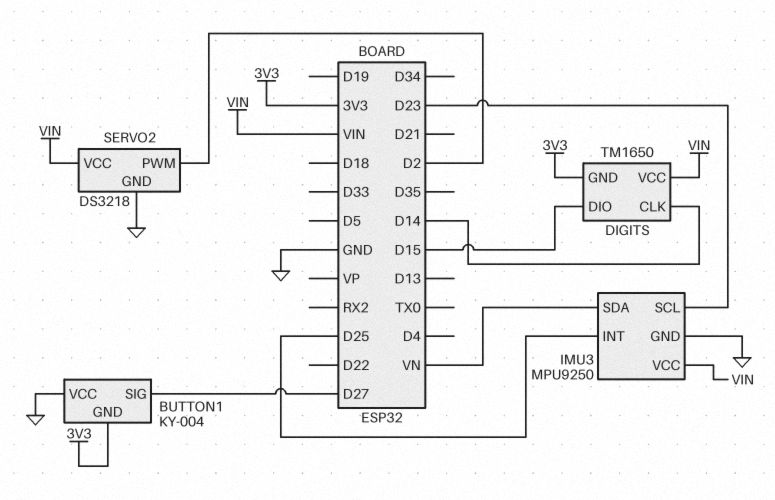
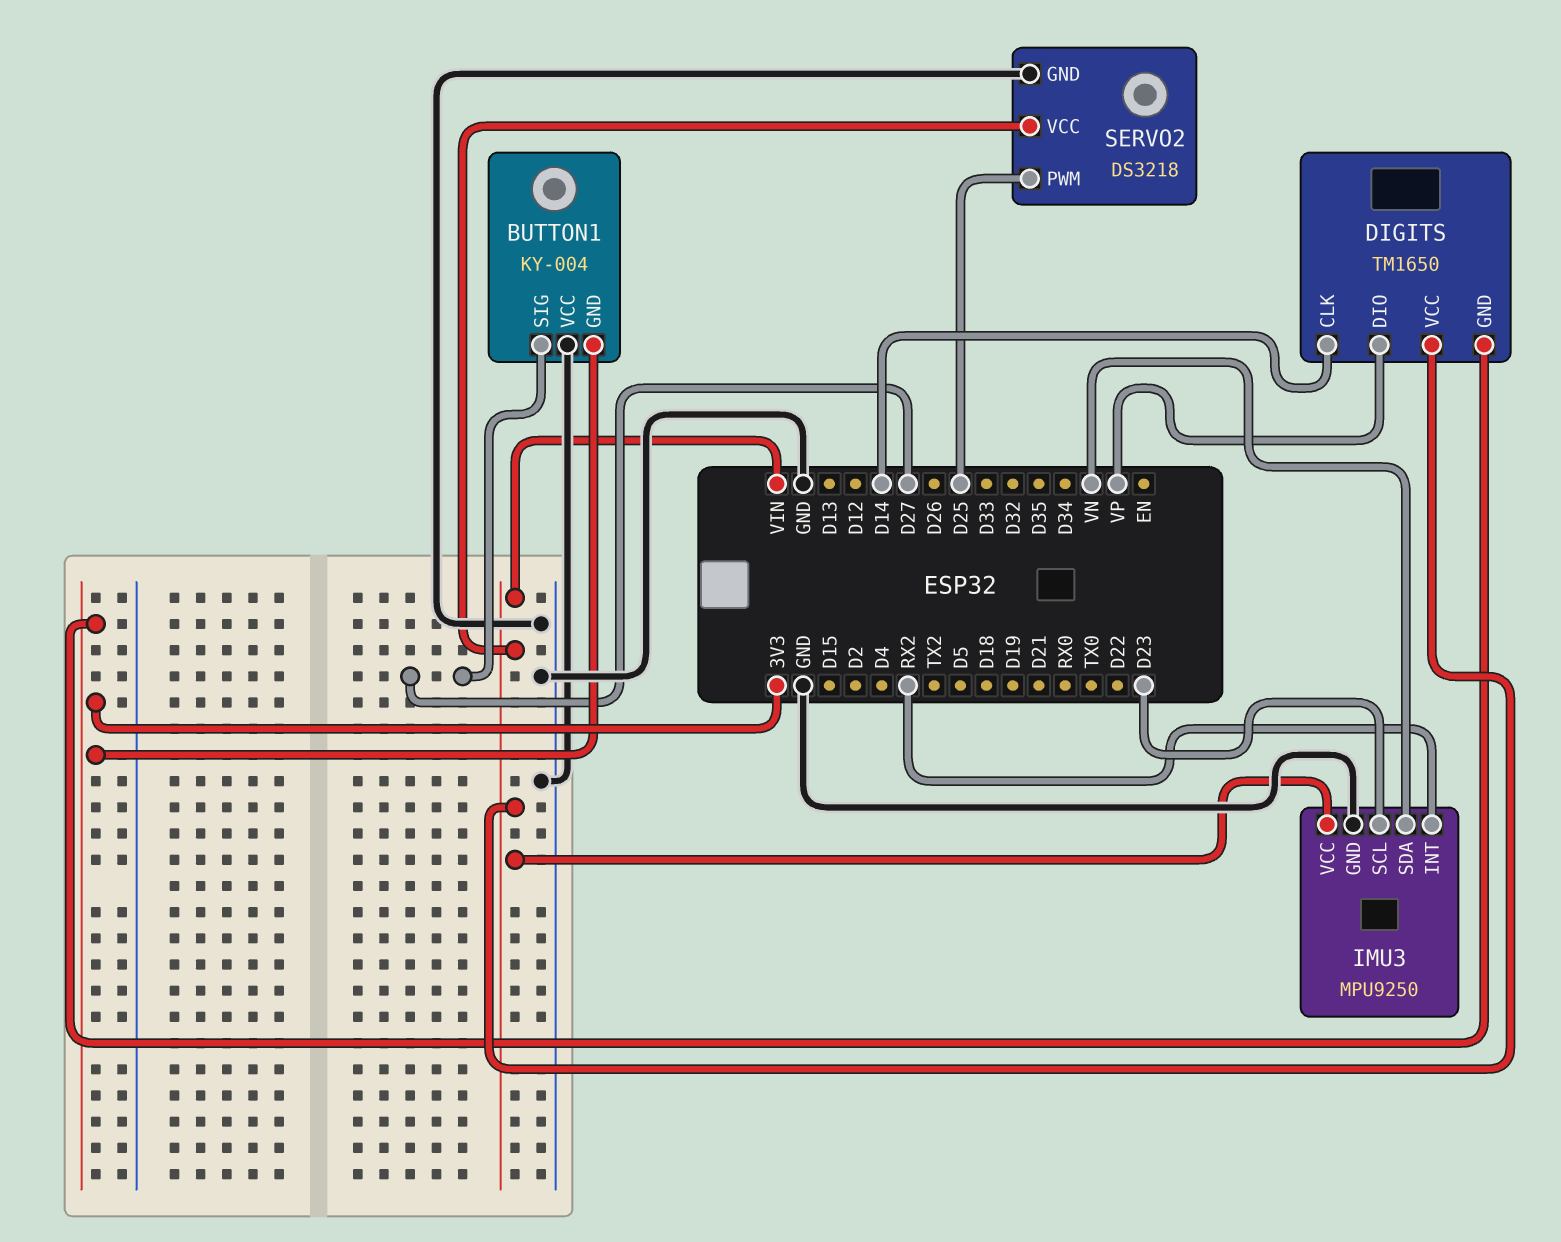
DIGITS pin DIO: D15 -> VP
IMU3 pin INT: D25 -> RX2
SERVO2 pin PWM: D2 -> D25

